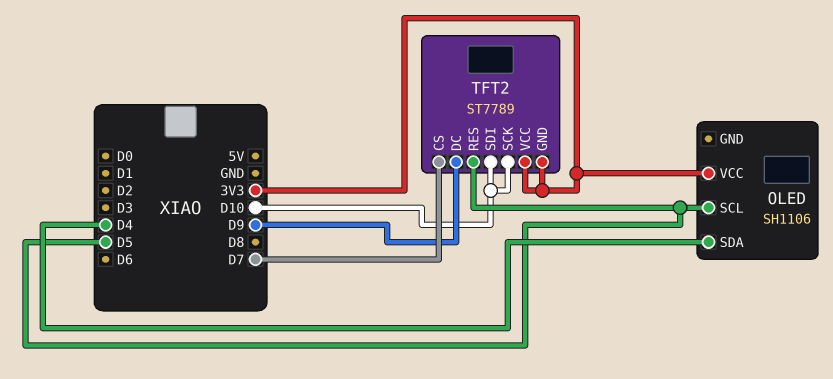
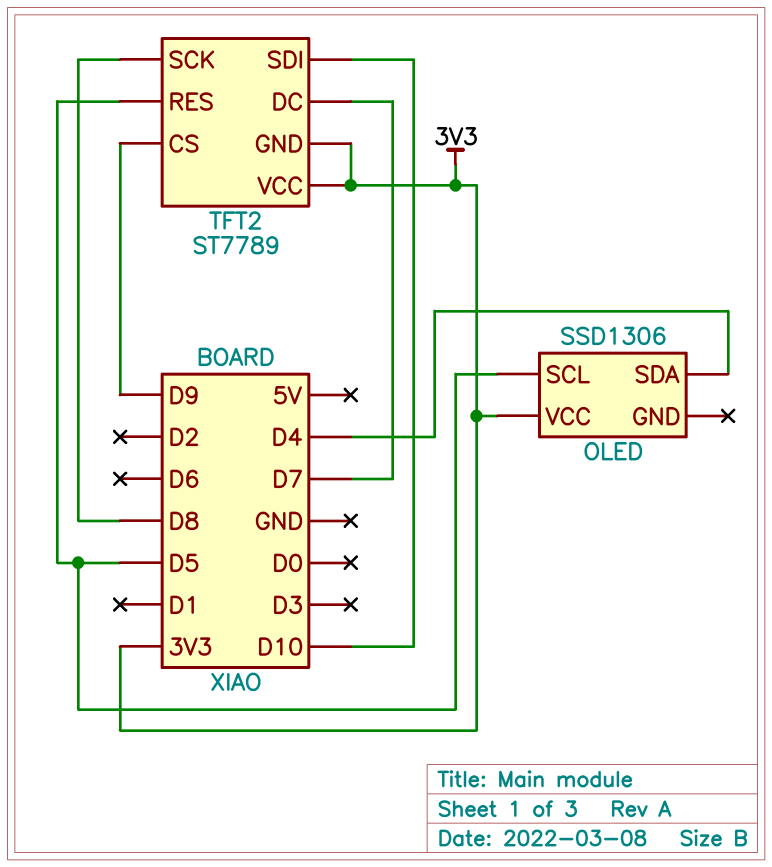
OLED: SH1106 -> SSD1306
TFT2 pin CS: D7 -> D9
TFT2 pin DC: D9 -> D7
TFT2 pin SCK: D10 -> D8

